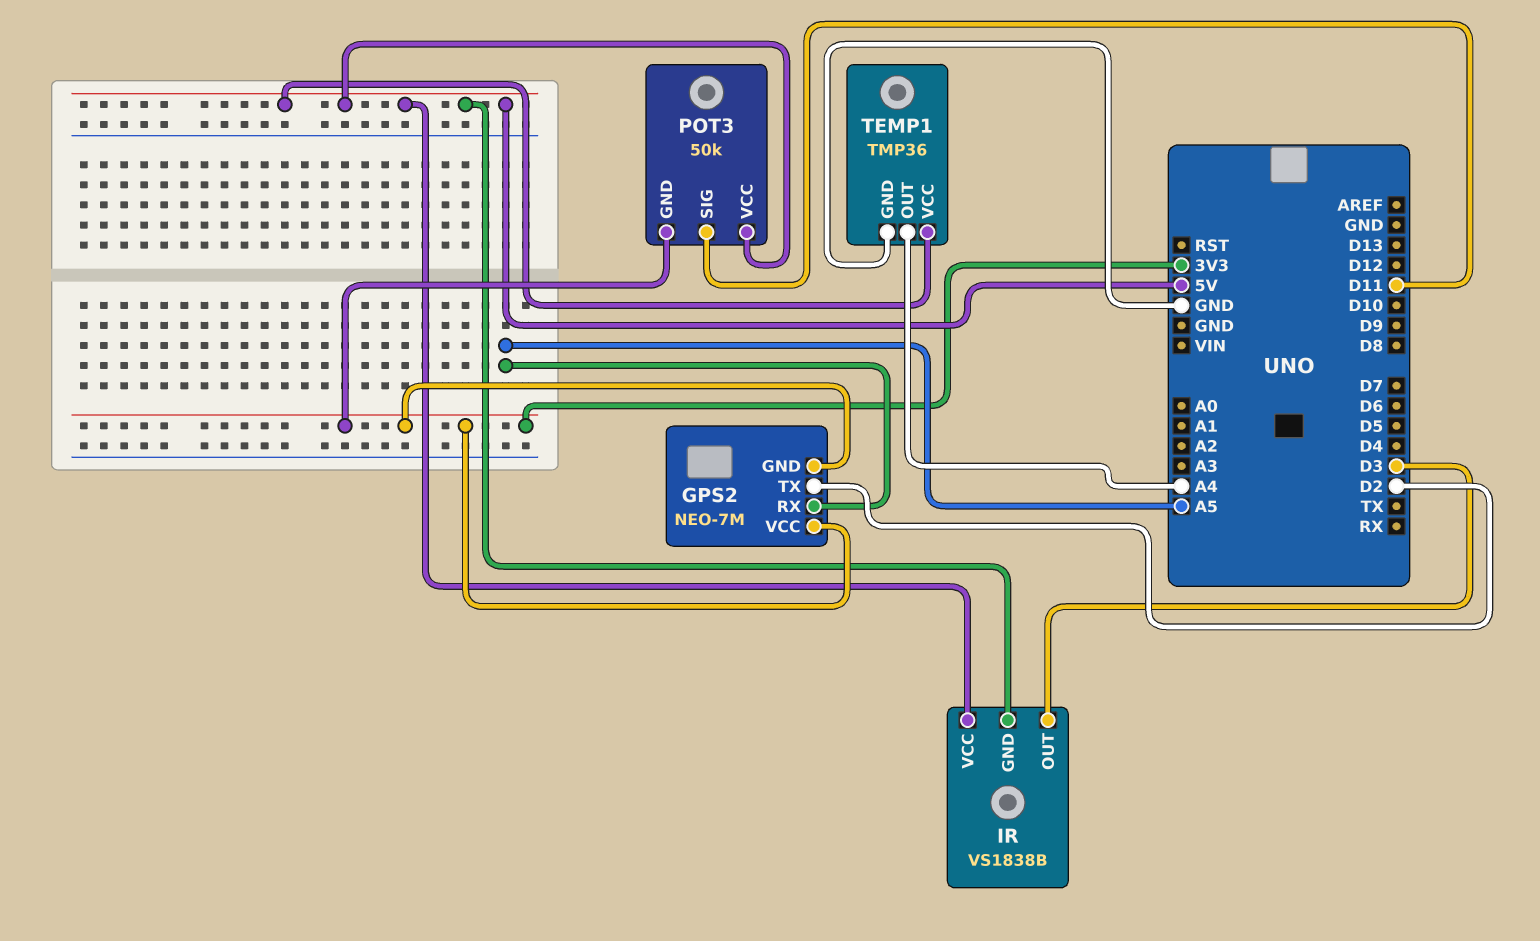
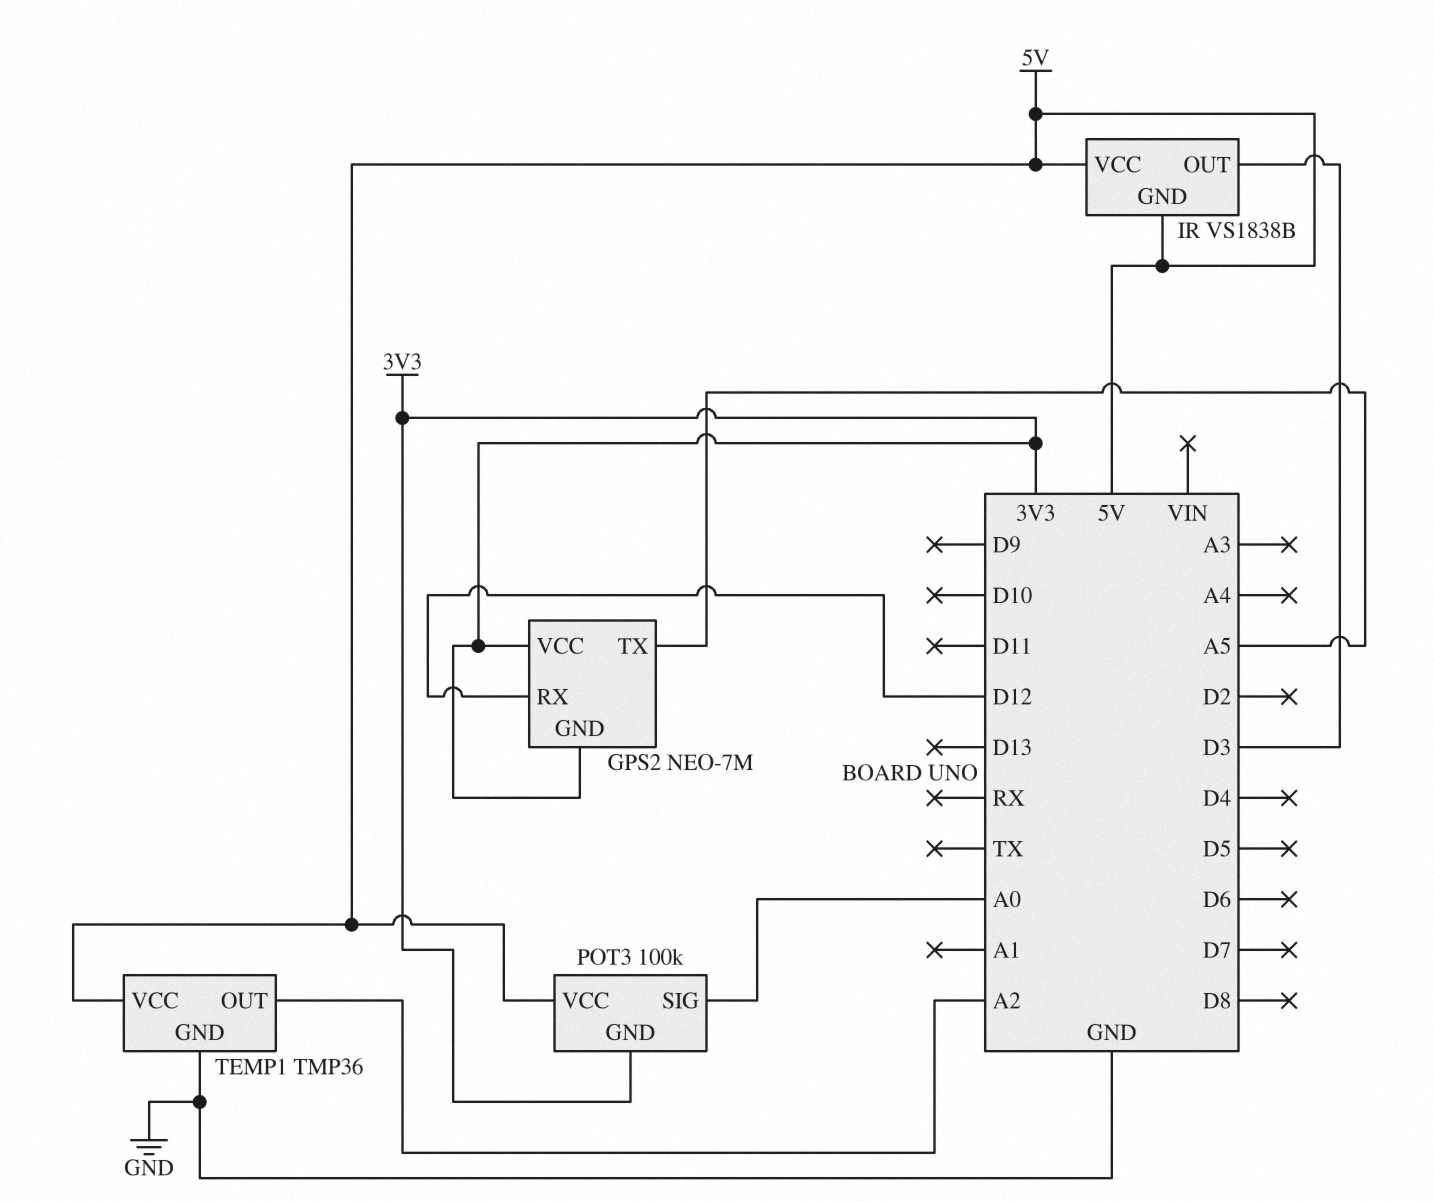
GPS2 pin RX: A5 -> D12
GPS2 pin TX: D2 -> A5
POT3: 50k -> 100k
POT3 pin SIG: D11 -> A0
TEMP1 pin OUT: A4 -> A2

